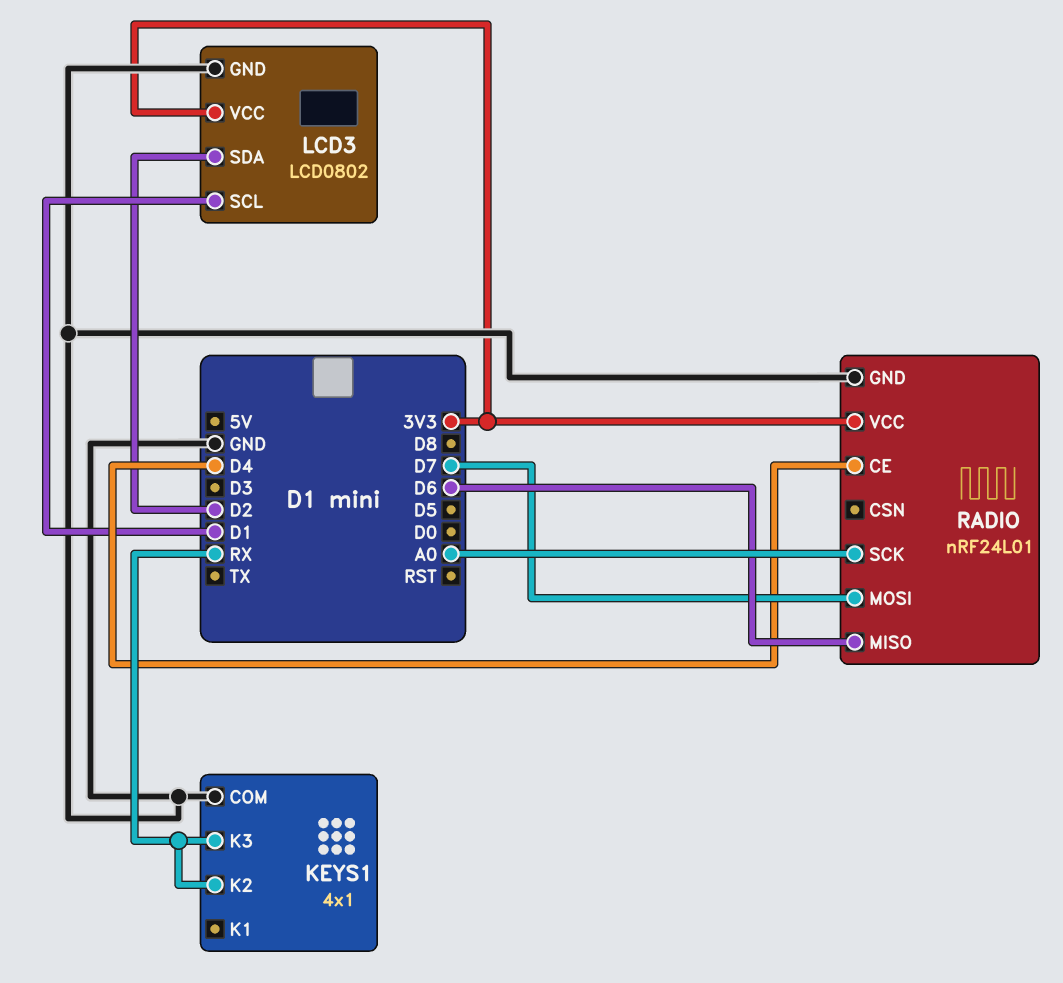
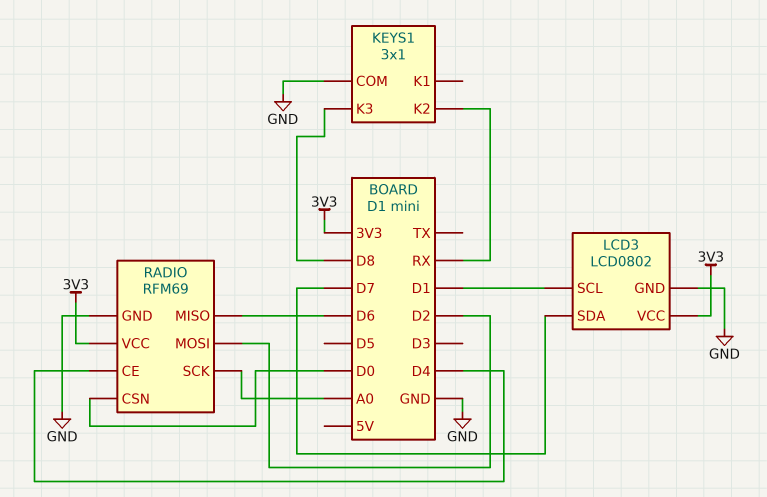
KEYS1: 4x1 -> 3x1
KEYS1 pin K3: RX -> D8
LCD3 pin SDA: D2 -> D7
RADIO: nRF24L01 -> RFM69
RADIO pin CSN: none -> D0
RADIO pin MOSI: D7 -> D2

